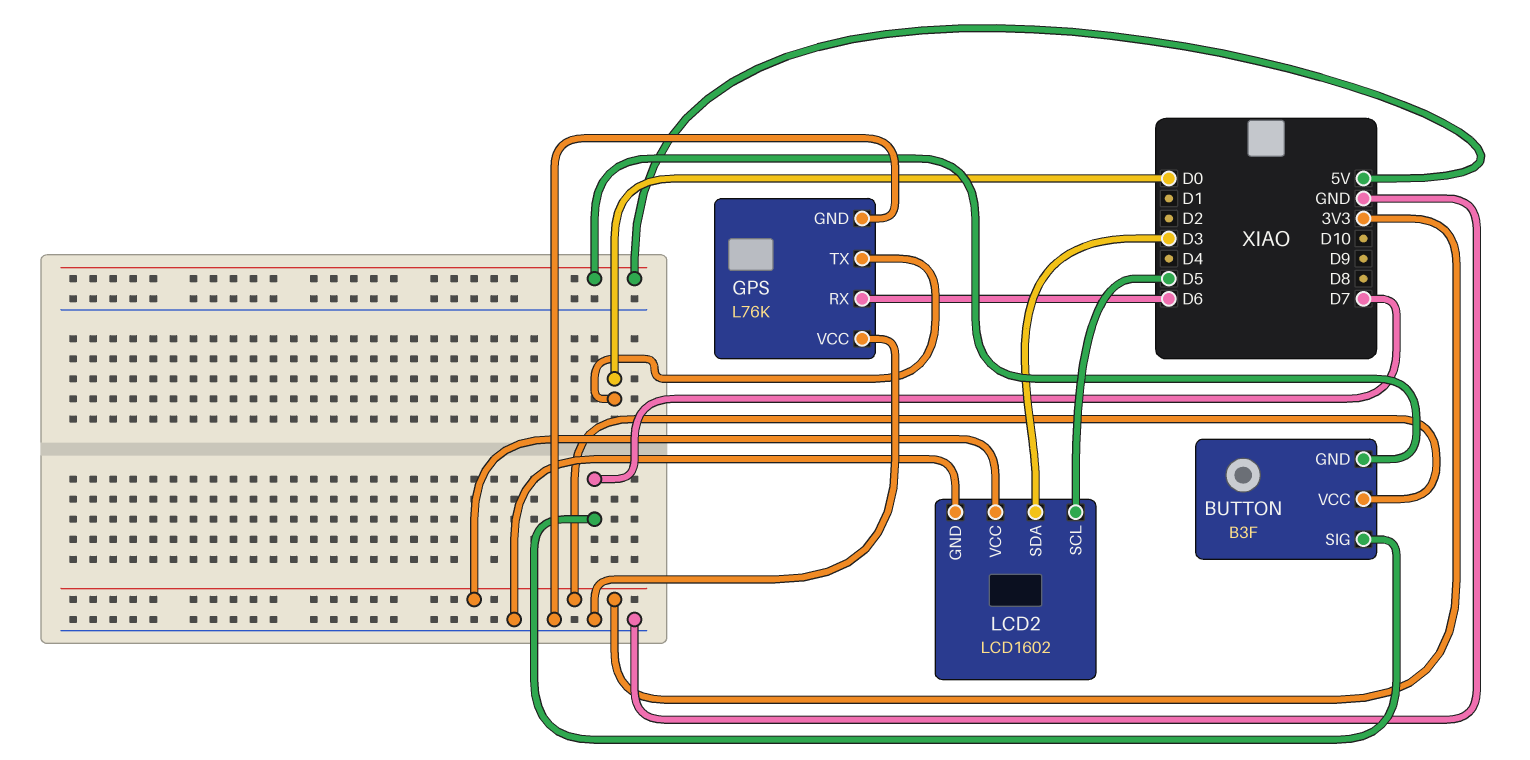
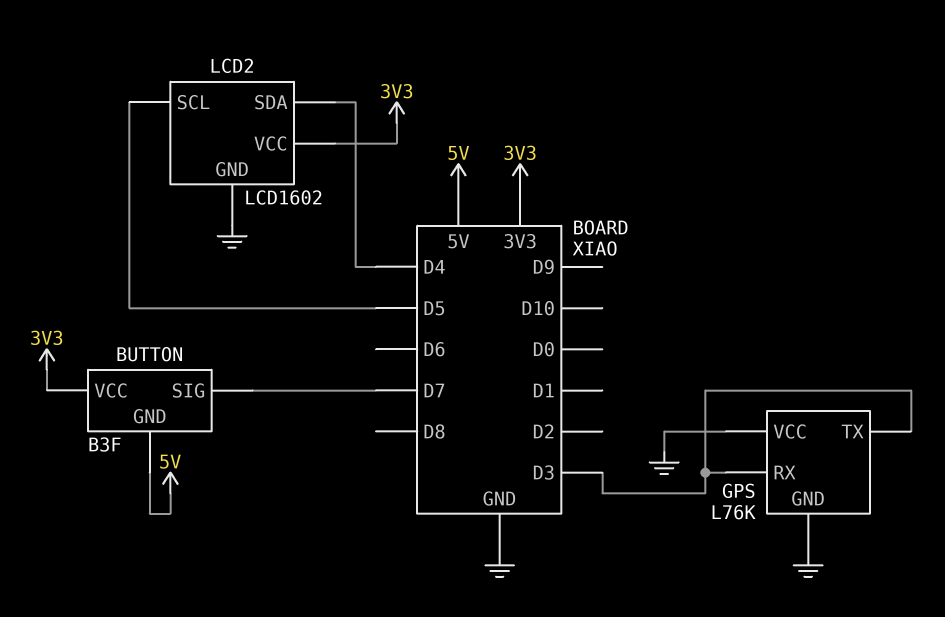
GPS pin RX: D6 -> D3
GPS pin TX: D0 -> D3
LCD2 pin SDA: D3 -> D4

